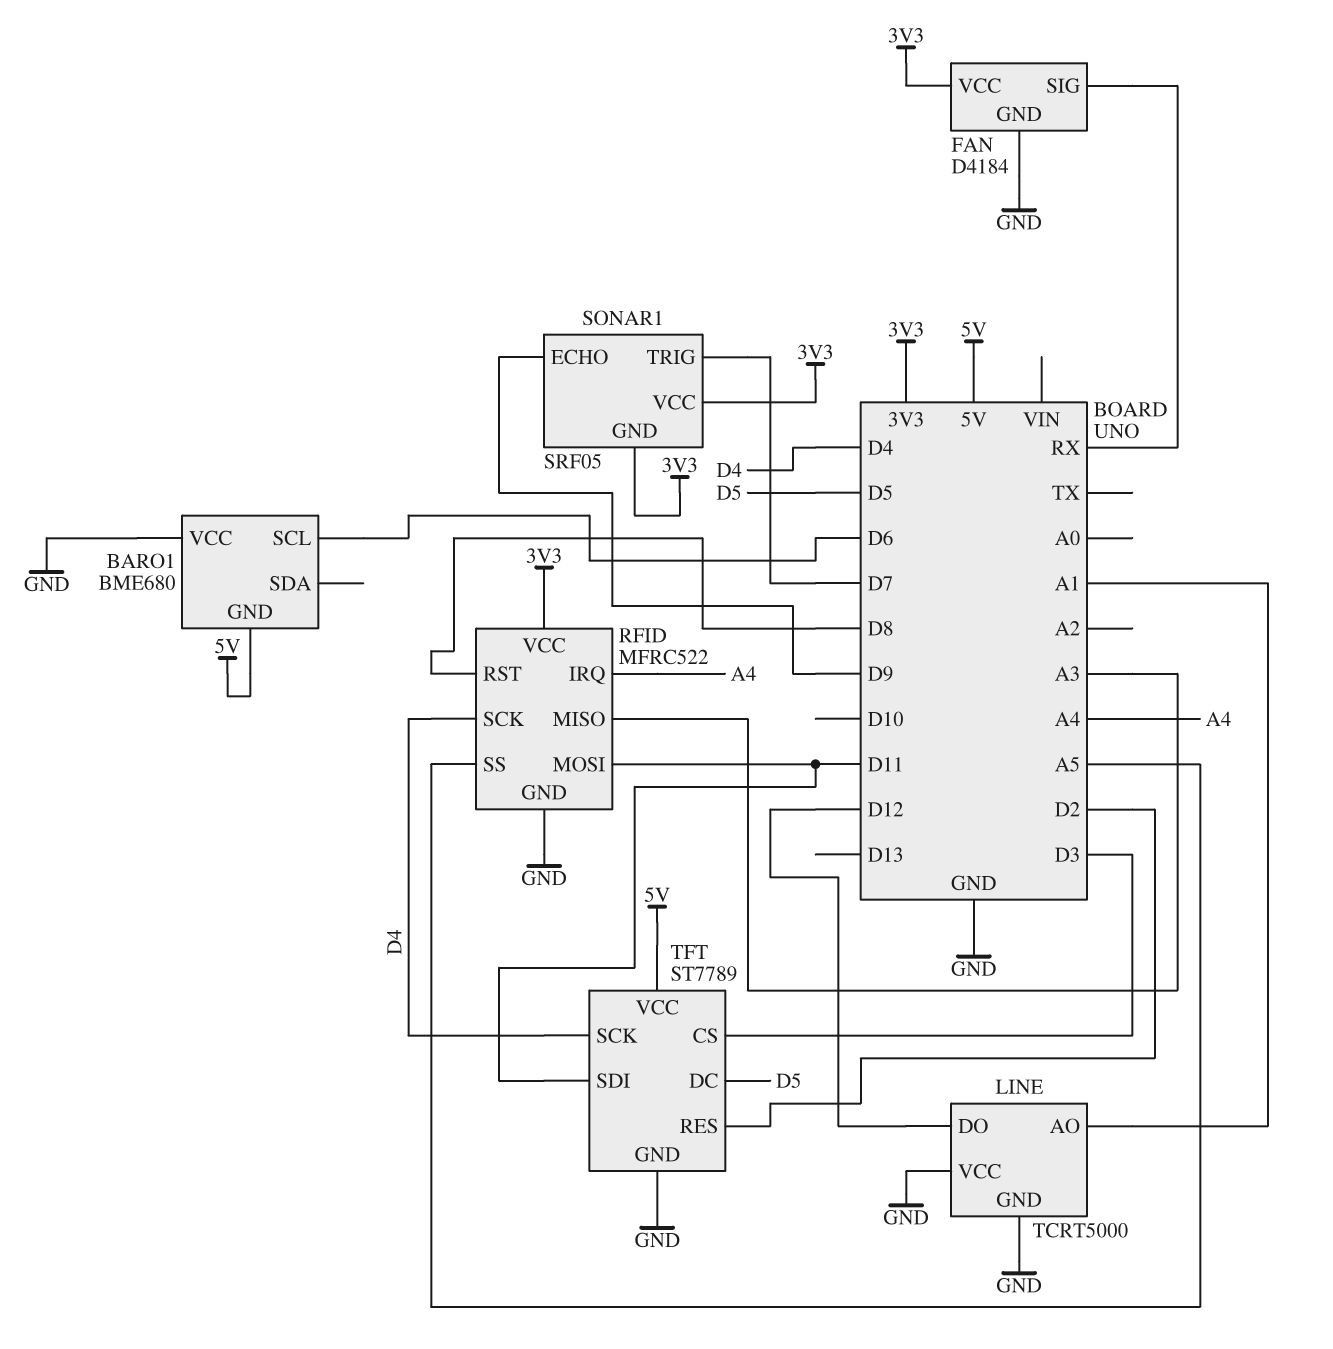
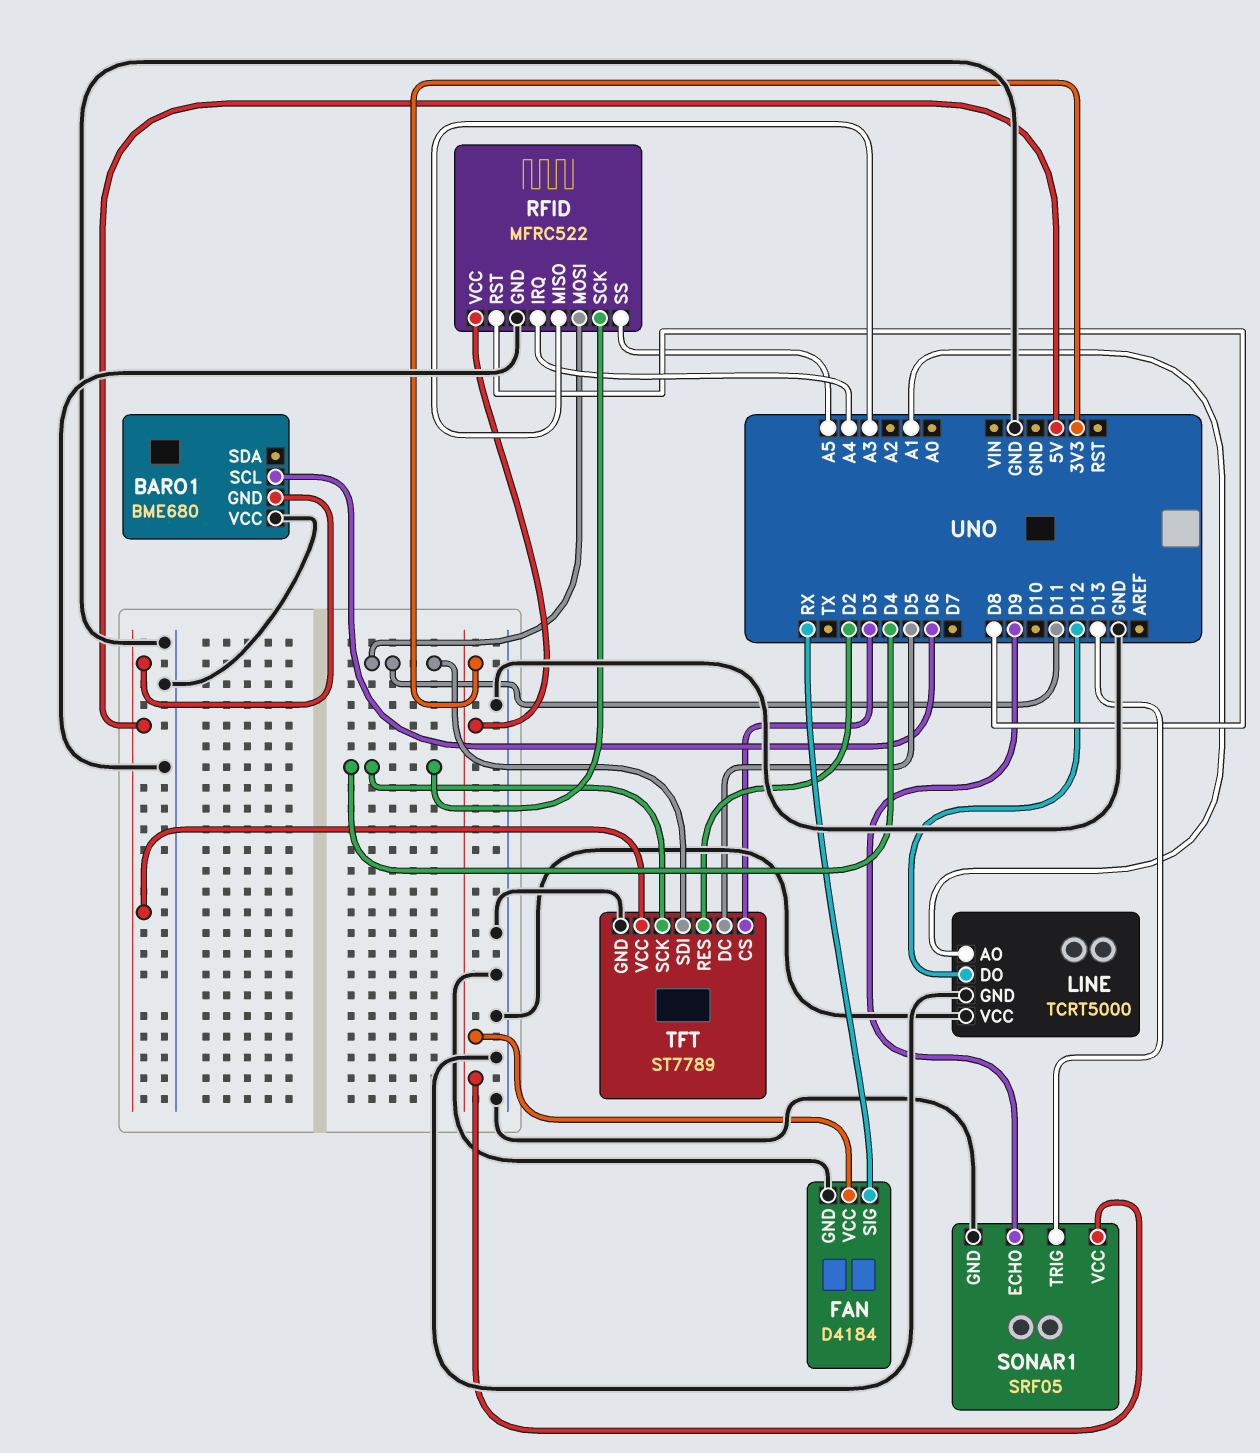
SONAR1 pin GND: 3V3 -> GND
SONAR1 pin TRIG: D7 -> D13

